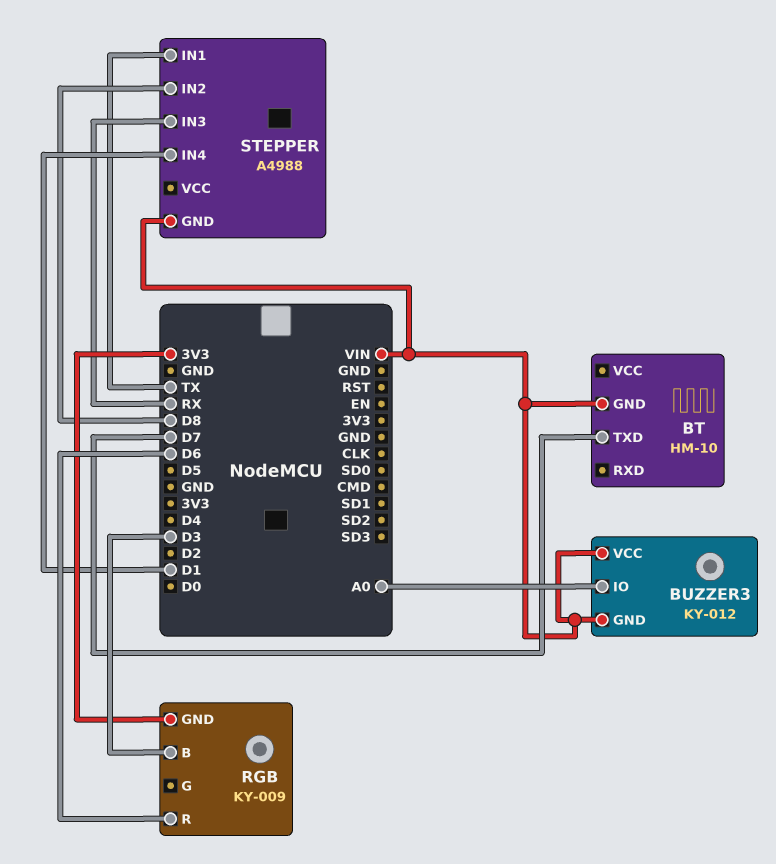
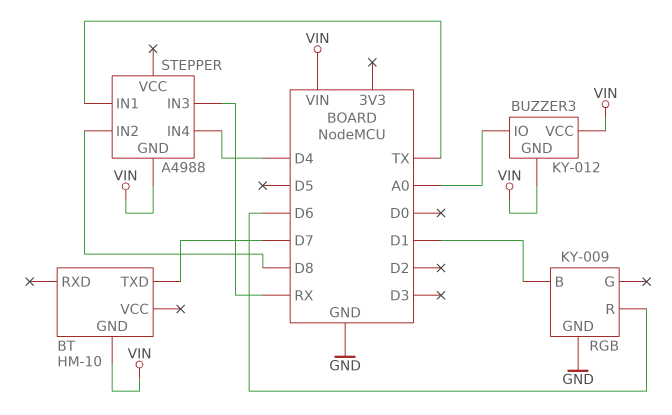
RGB pin B: D3 -> D1
RGB pin GND: 3V3 -> GND
STEPPER pin IN4: D1 -> D4

